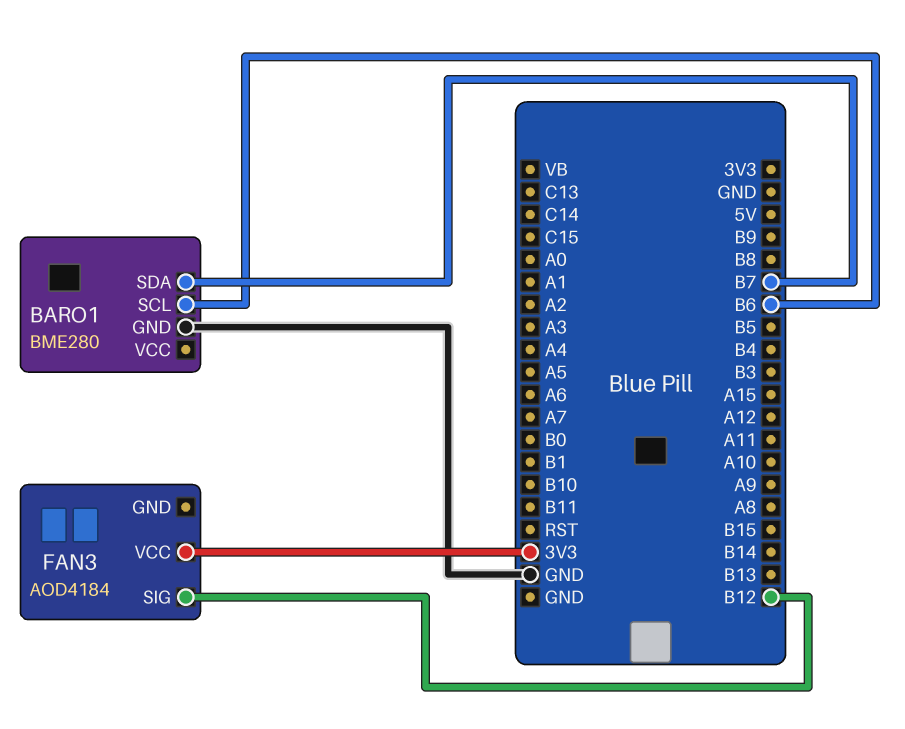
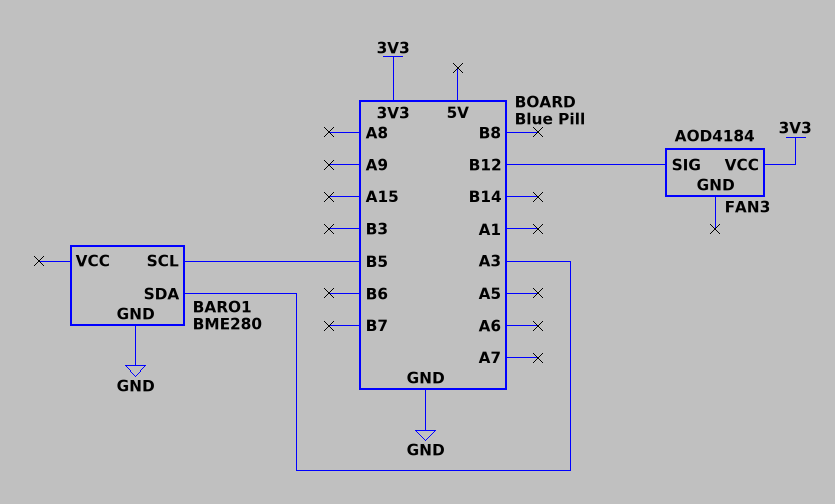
BARO1 pin SCL: B6 -> B5
BARO1 pin SDA: B7 -> A3

